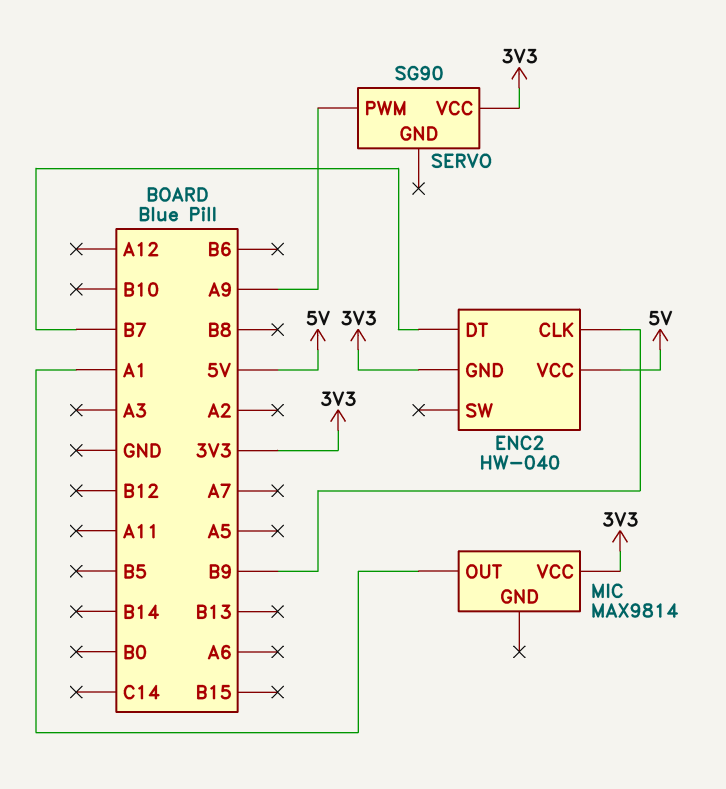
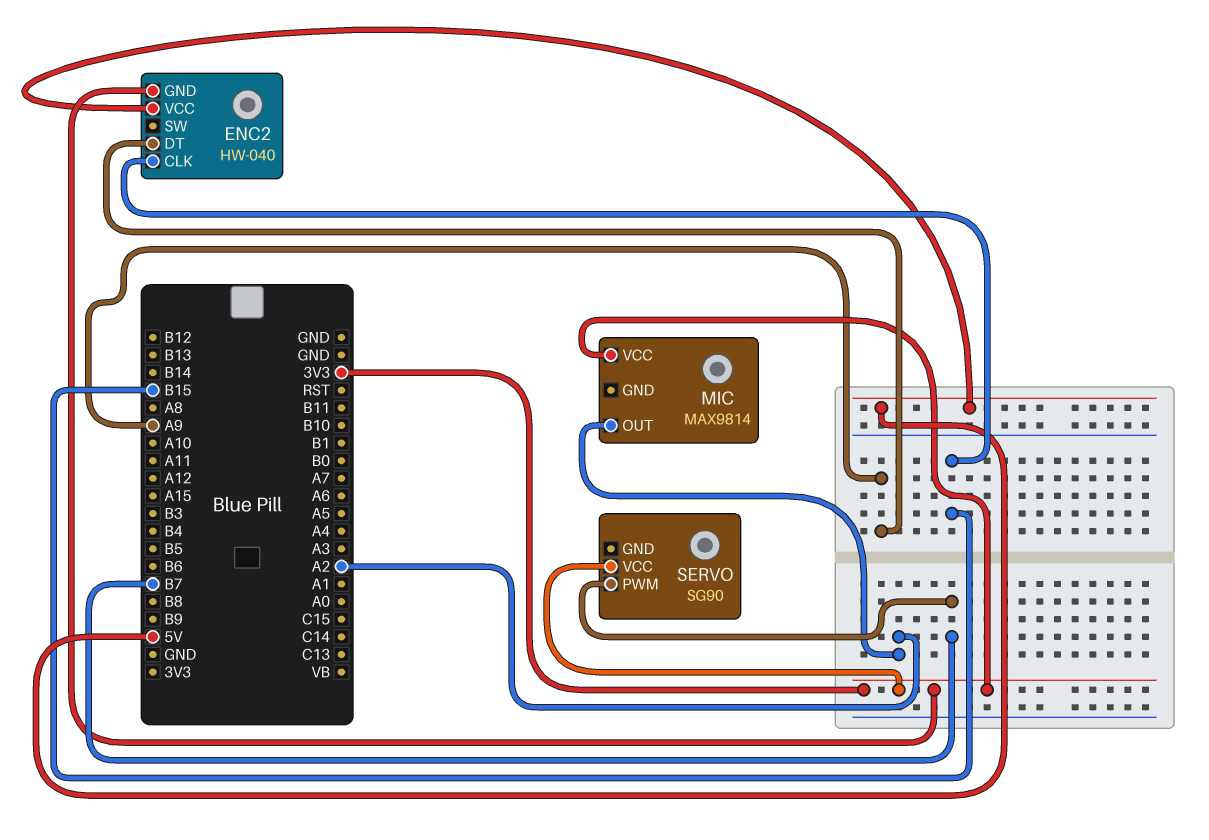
ENC2 pin CLK: B9 -> B15
ENC2 pin DT: B7 -> A9
MIC pin OUT: A1 -> A2
SERVO pin PWM: A9 -> B7

